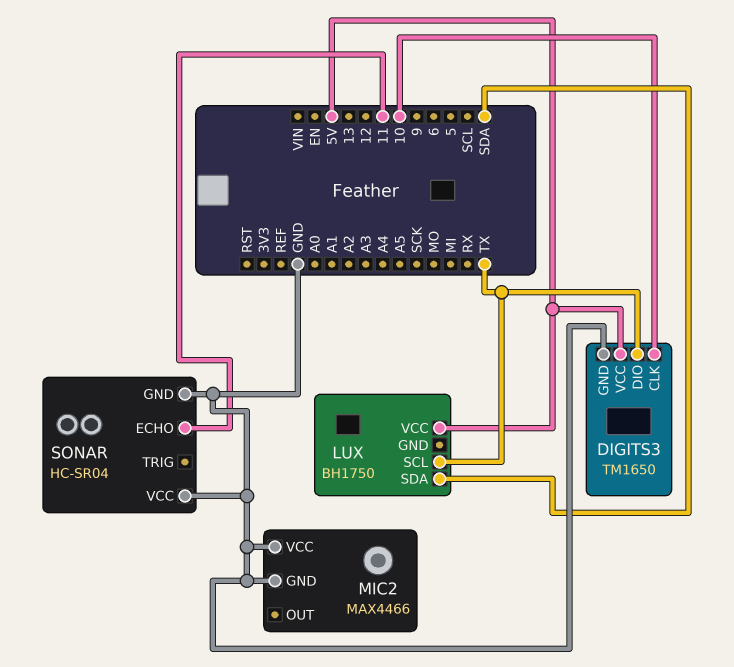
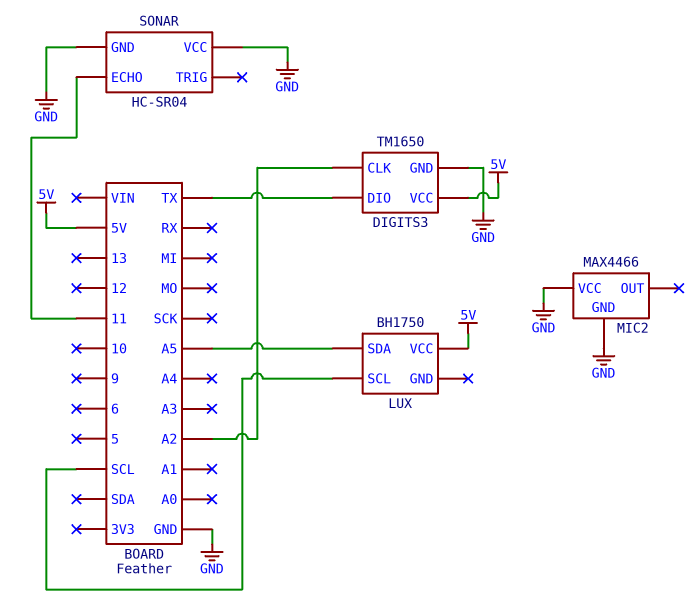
DIGITS3 pin CLK: 10 -> A2
LUX pin SCL: TX -> SCL
LUX pin SDA: SDA -> A5

